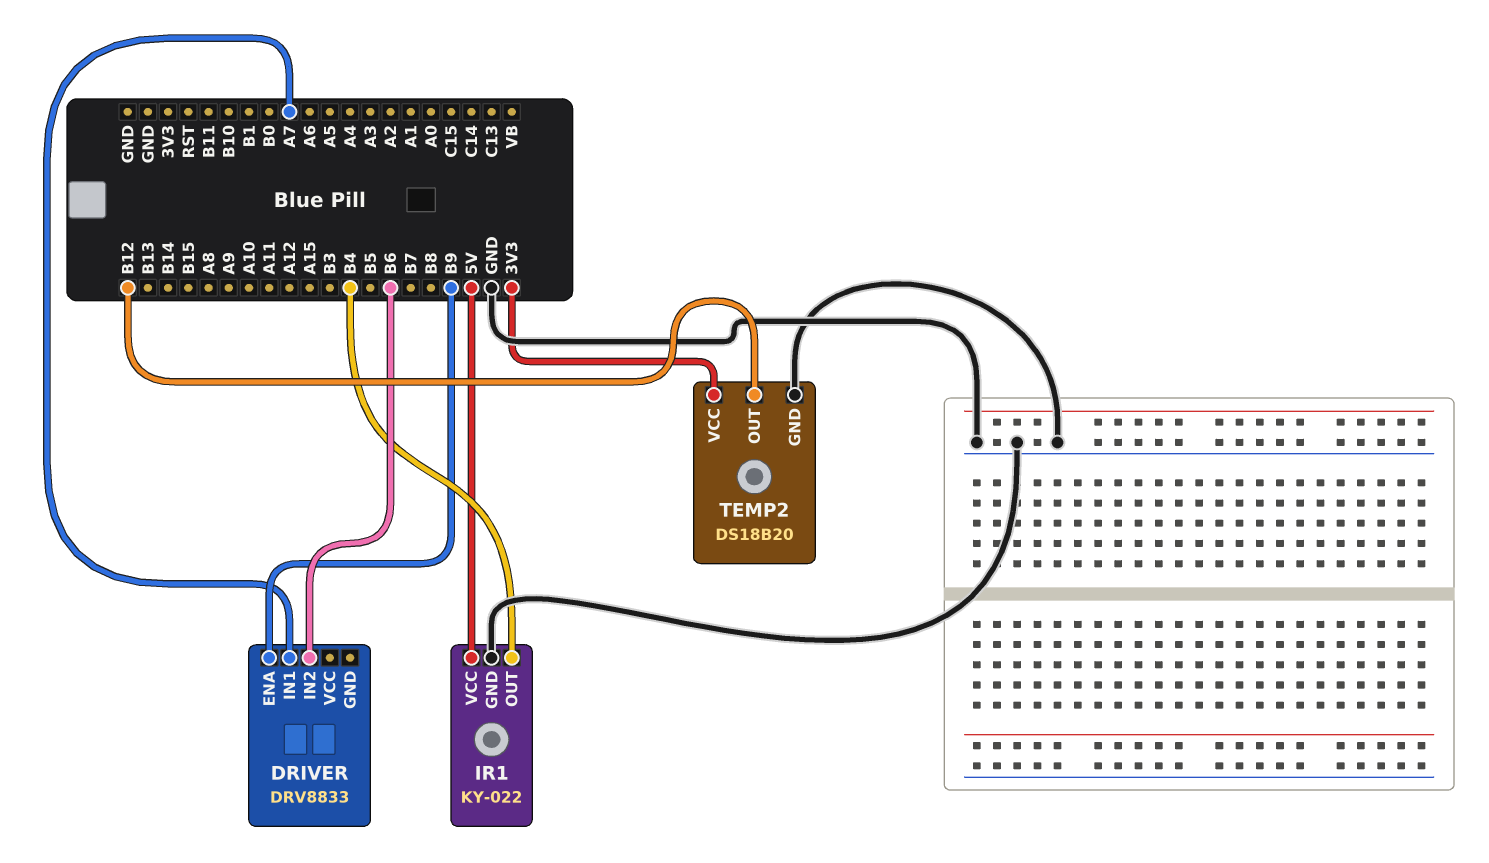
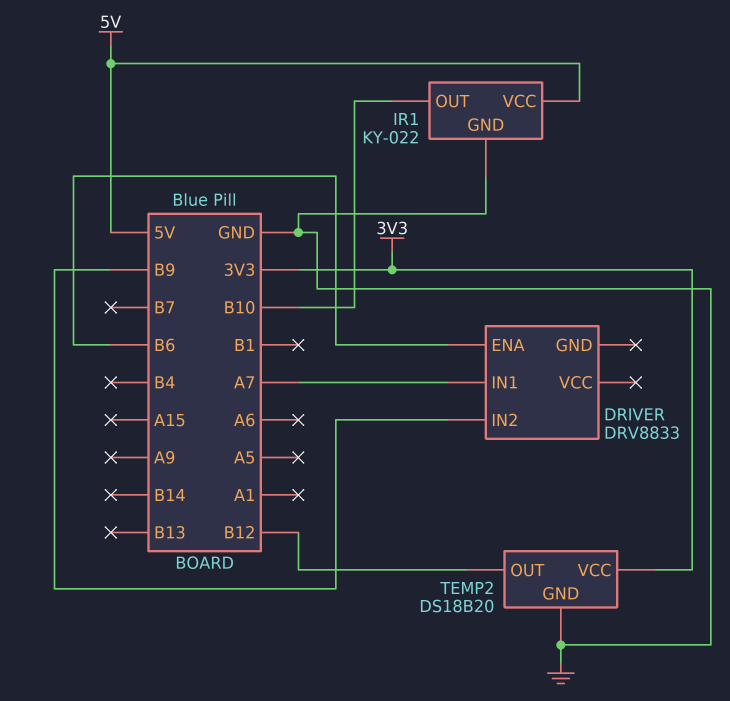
DRIVER pin ENA: B9 -> B6
DRIVER pin IN2: B6 -> B9
IR1 pin OUT: B4 -> B10

